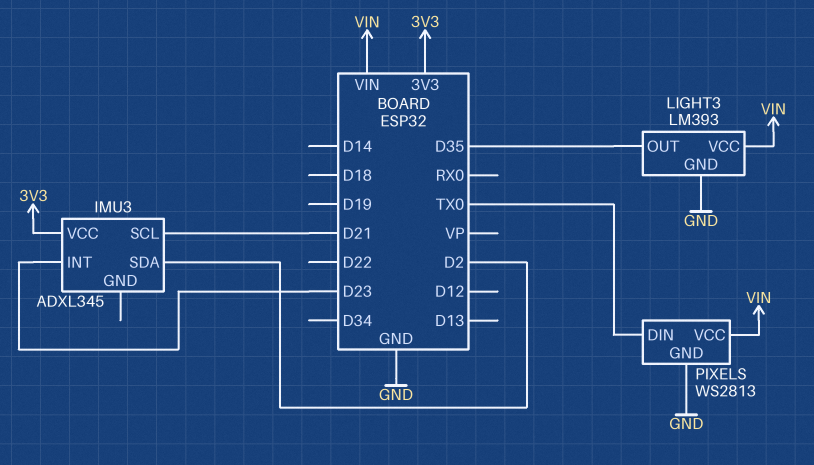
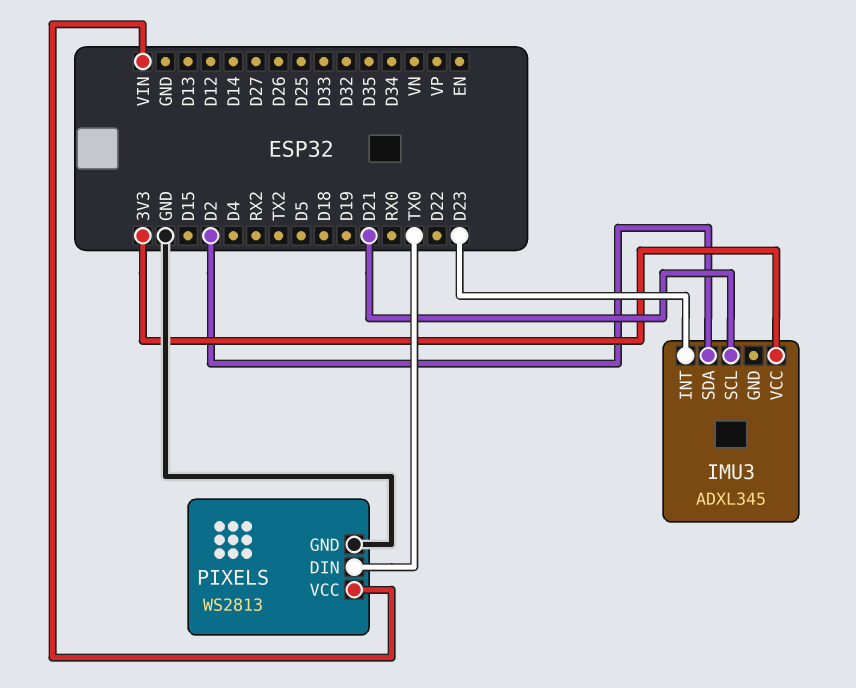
LIGHT3: LM393 -> none
LIGHT3 pin GND: GND -> none
LIGHT3 pin OUT: D35 -> none
LIGHT3 pin VCC: VIN -> none

